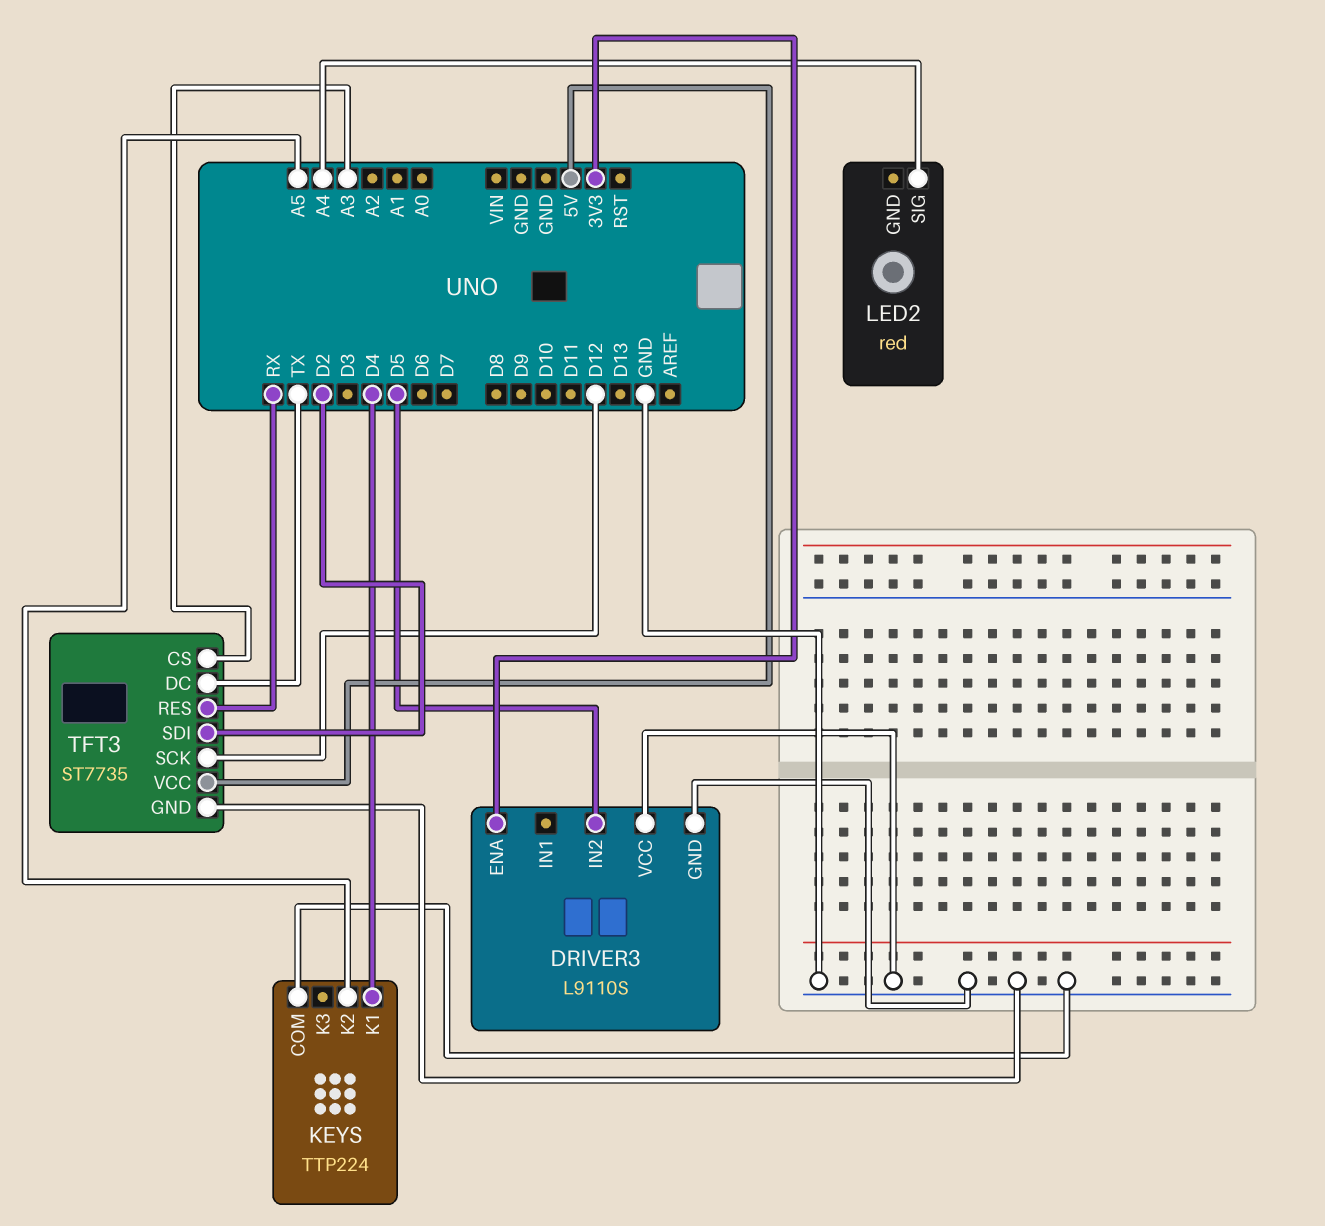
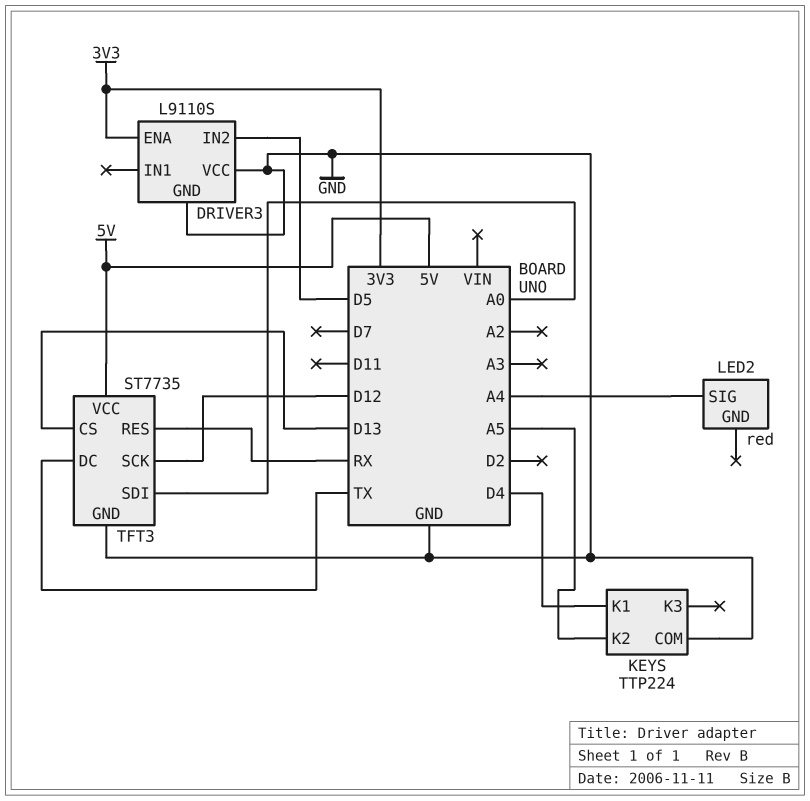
TFT3 pin CS: A3 -> D13
TFT3 pin SDI: D2 -> A0

